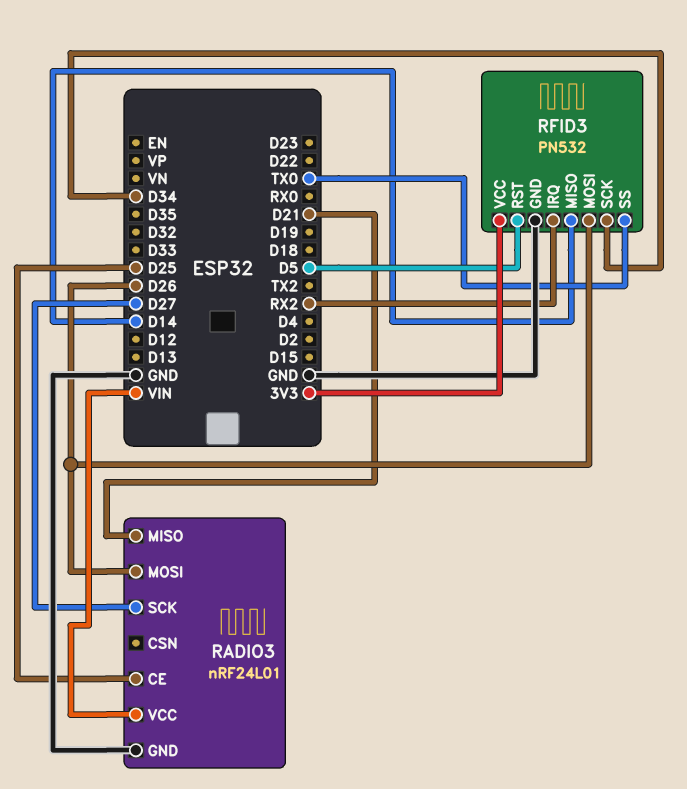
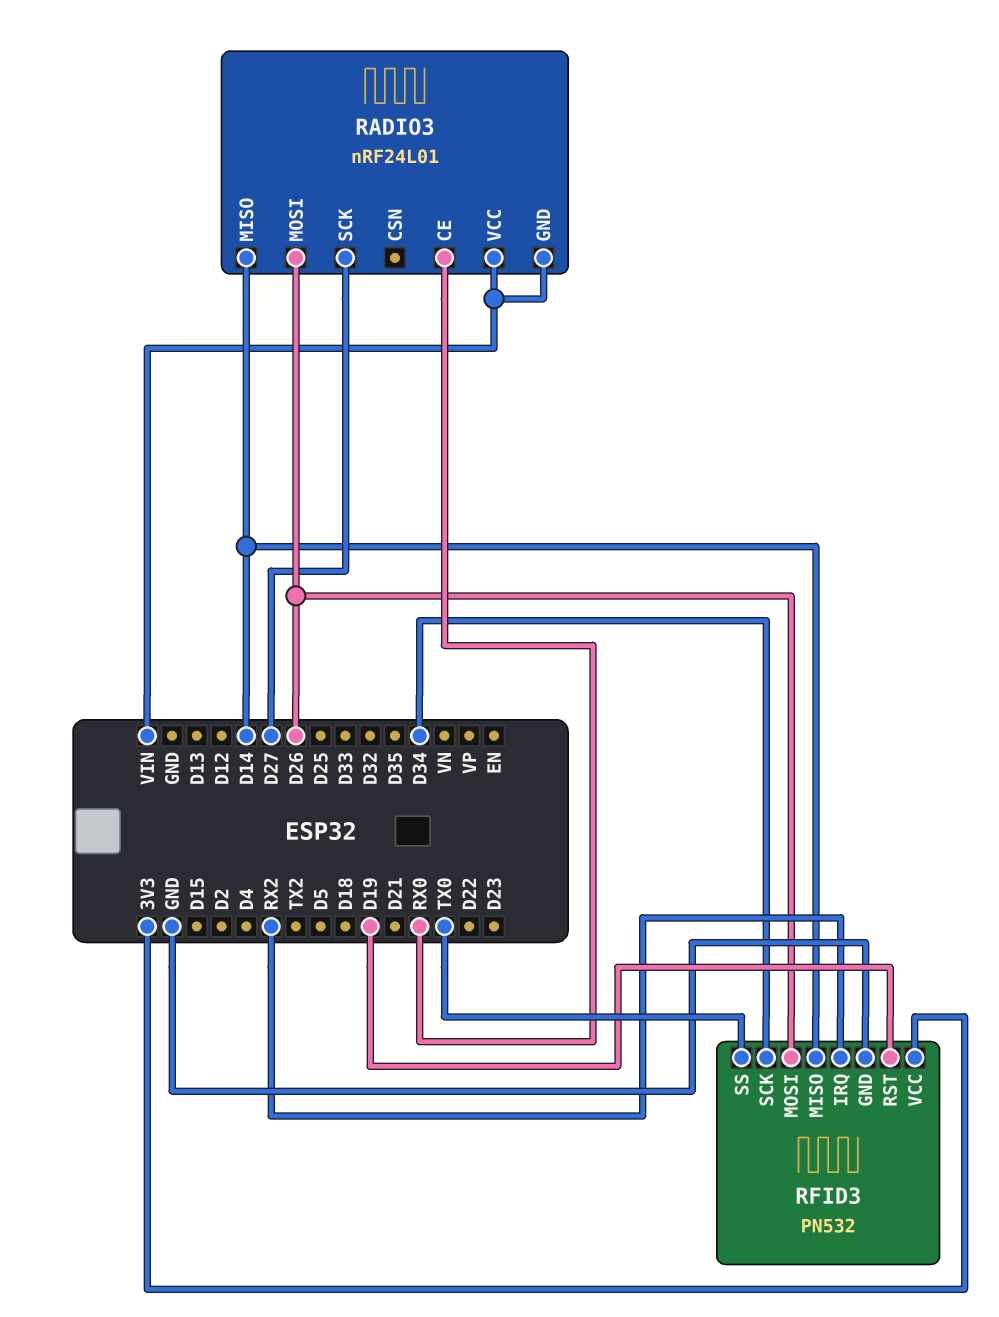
RADIO3 pin CE: D25 -> RX0
RADIO3 pin GND: GND -> VIN
RADIO3 pin MISO: D21 -> D14
RFID3 pin RST: D5 -> D19

